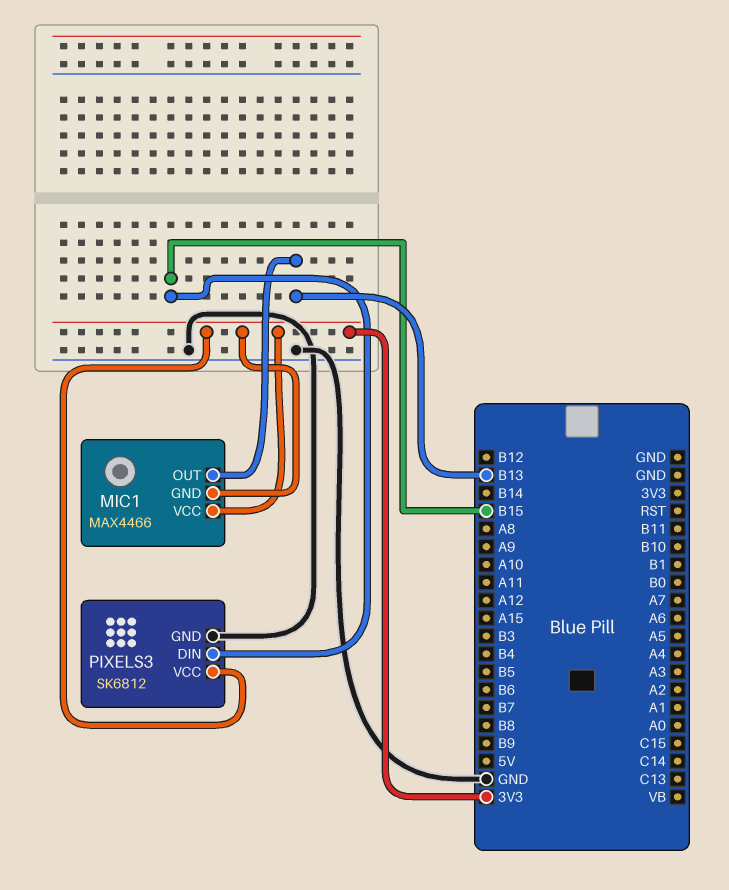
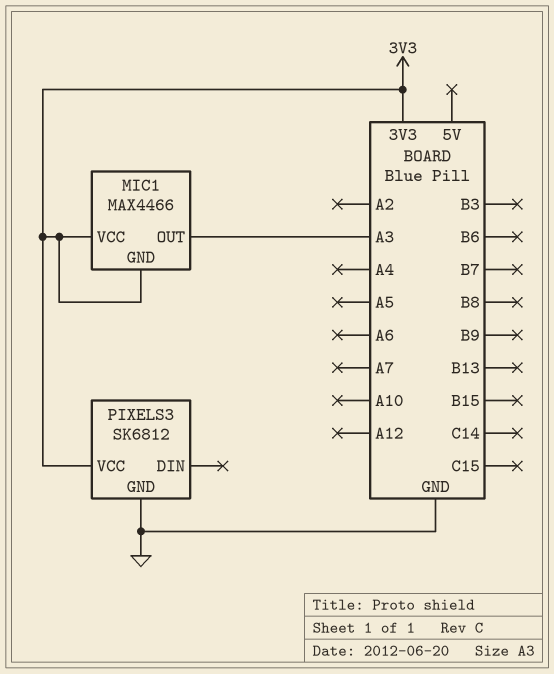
MIC1 pin OUT: B13 -> A3
PIXELS3 pin DIN: B15 -> none

